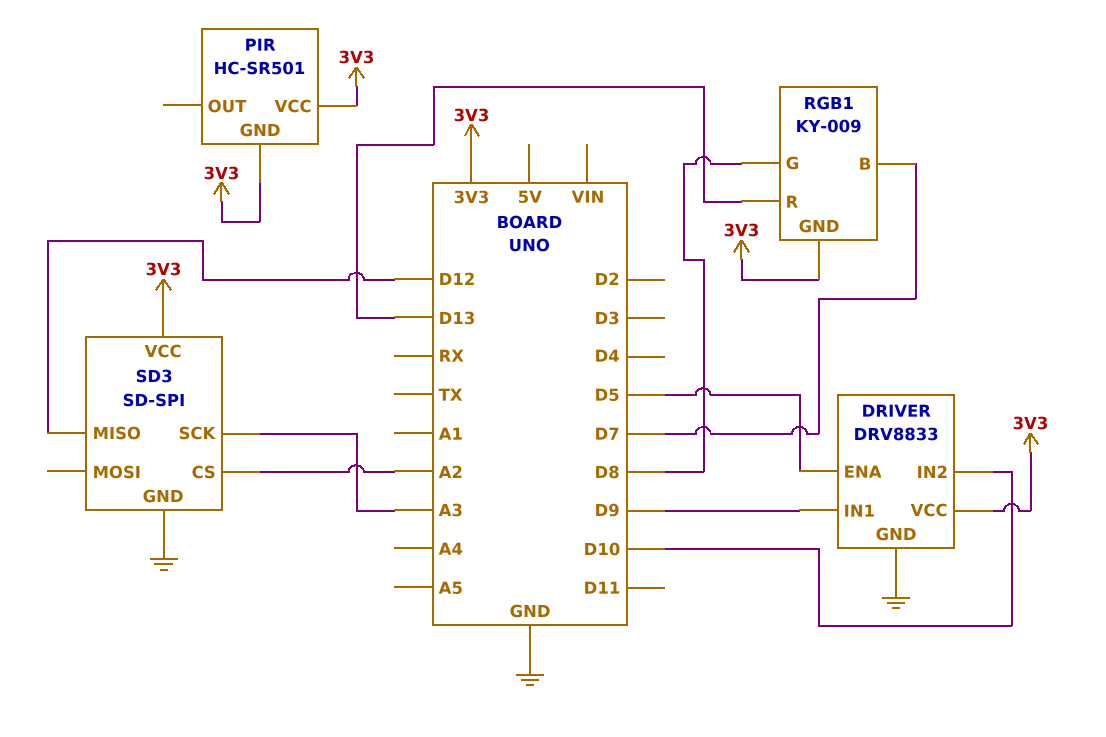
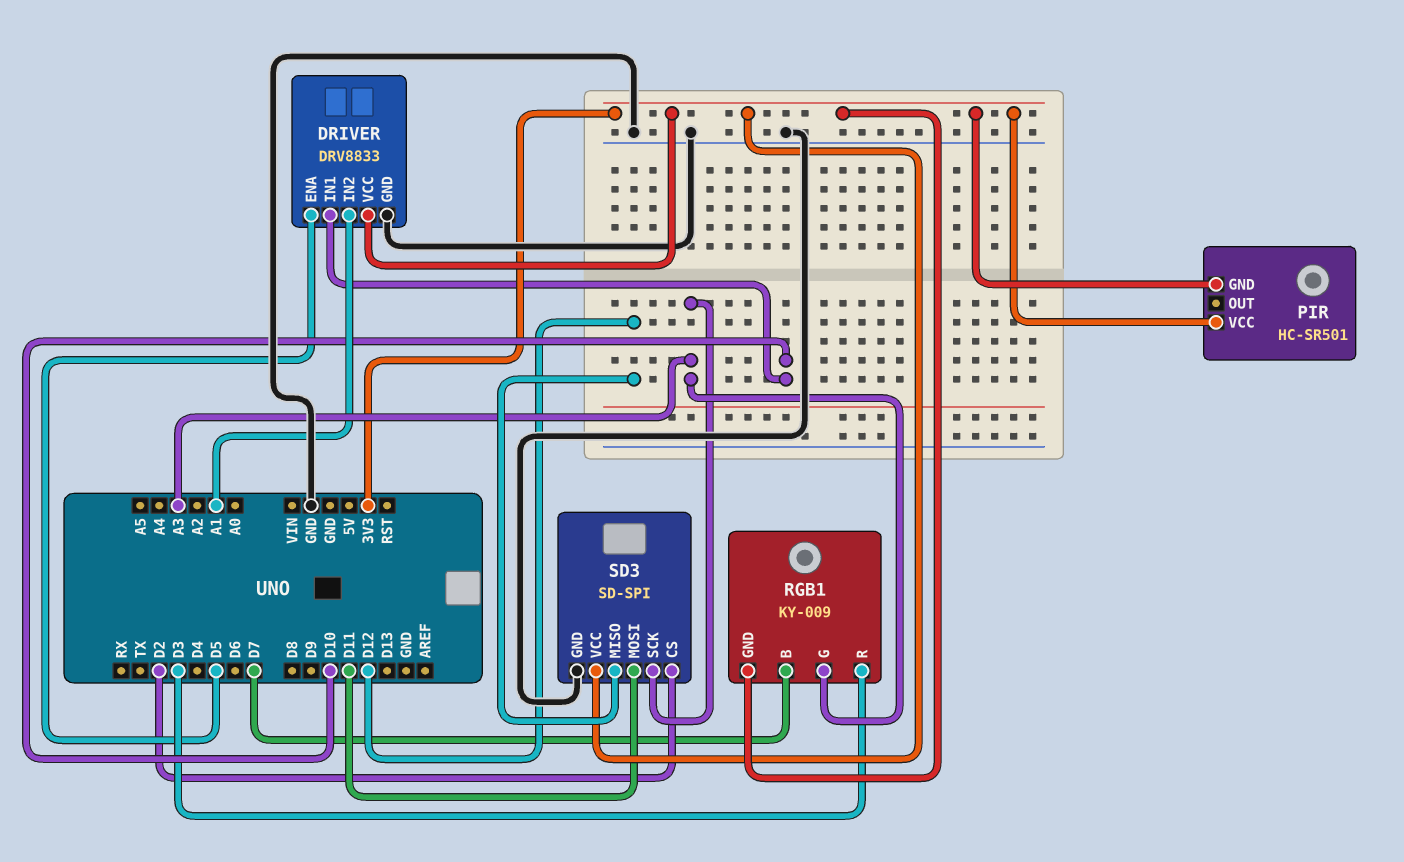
DRIVER pin IN1: D9 -> D10
DRIVER pin IN2: D10 -> A1
RGB1 pin G: D8 -> A3
RGB1 pin R: D13 -> D3
SD3 pin CS: A2 -> D2
SD3 pin MOSI: none -> D11

